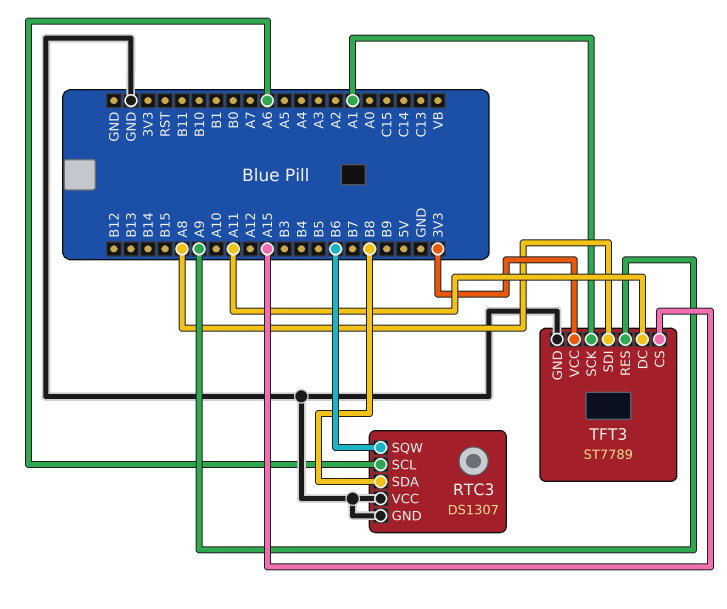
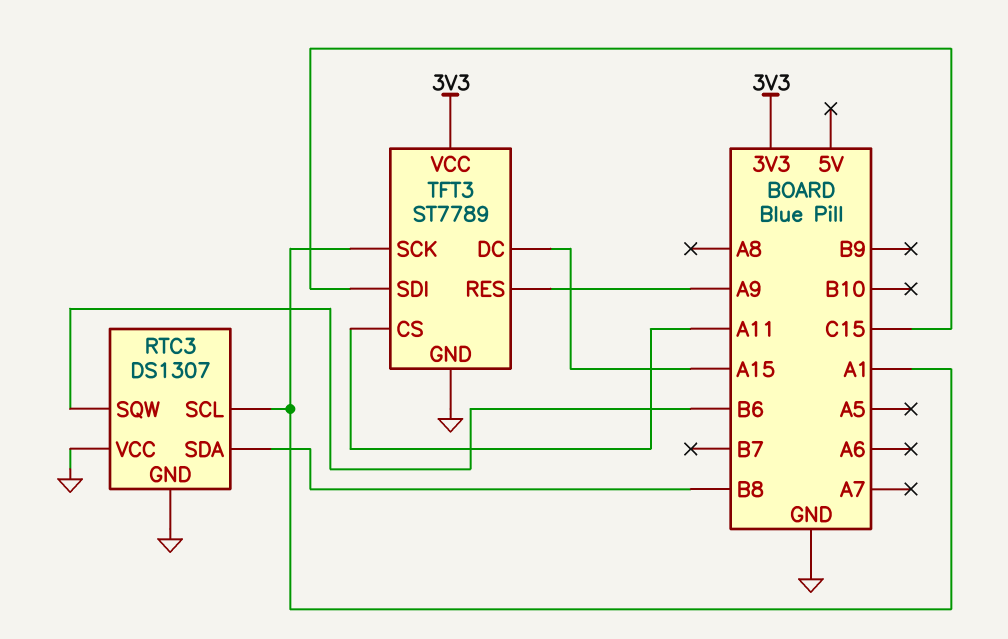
RTC3 pin SCL: A6 -> A1
TFT3 pin CS: A15 -> A11
TFT3 pin DC: A11 -> A15
TFT3 pin SDI: A8 -> C15

